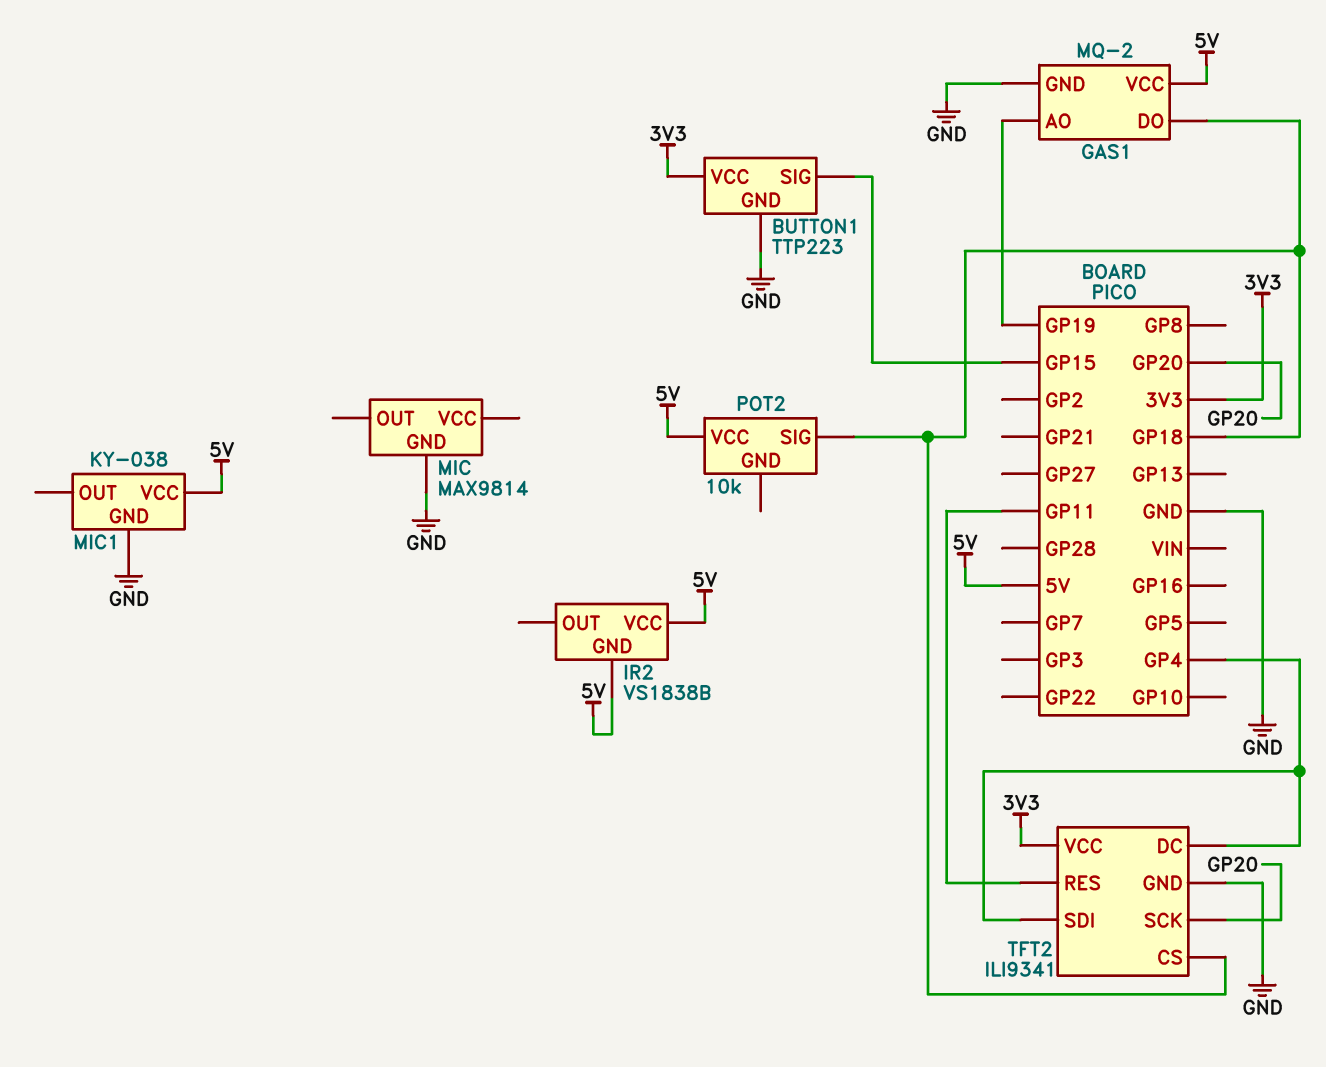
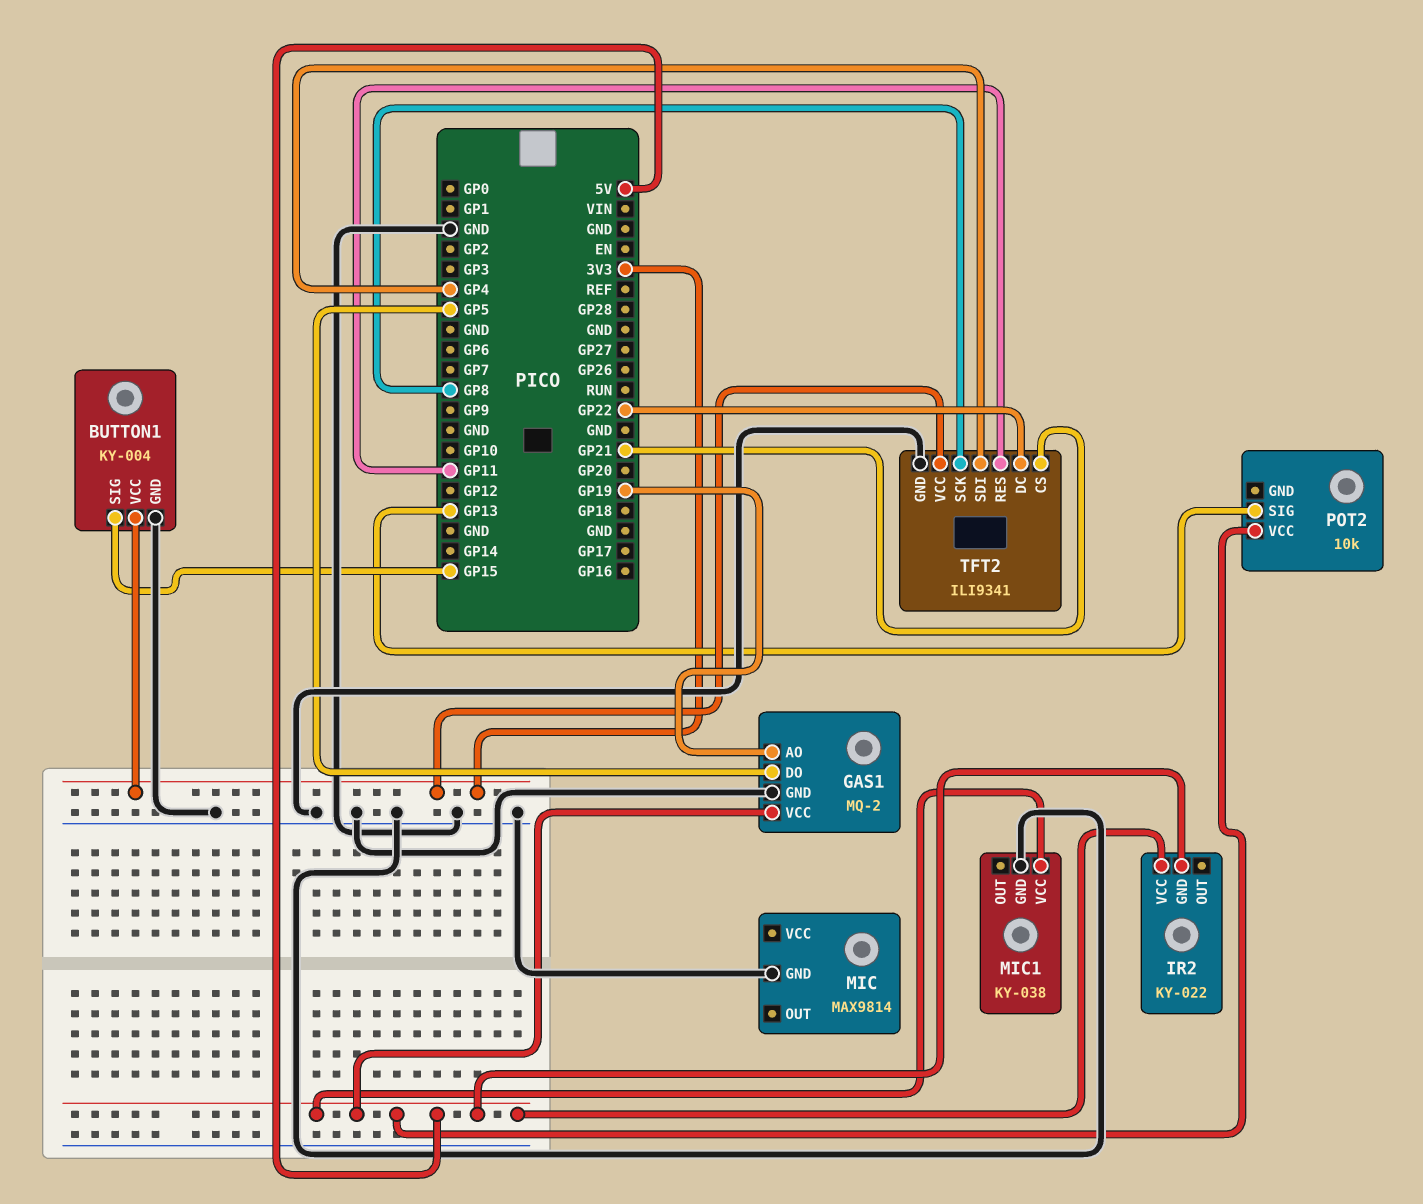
BUTTON1: TTP223 -> KY-004
GAS1 pin DO: GP18 -> GP5
IR2: VS1838B -> KY-022
POT2 pin SIG: GP18 -> GP13
TFT2 pin CS: GP18 -> GP21
TFT2 pin DC: GP4 -> GP22
TFT2 pin SCK: GP20 -> GP8

